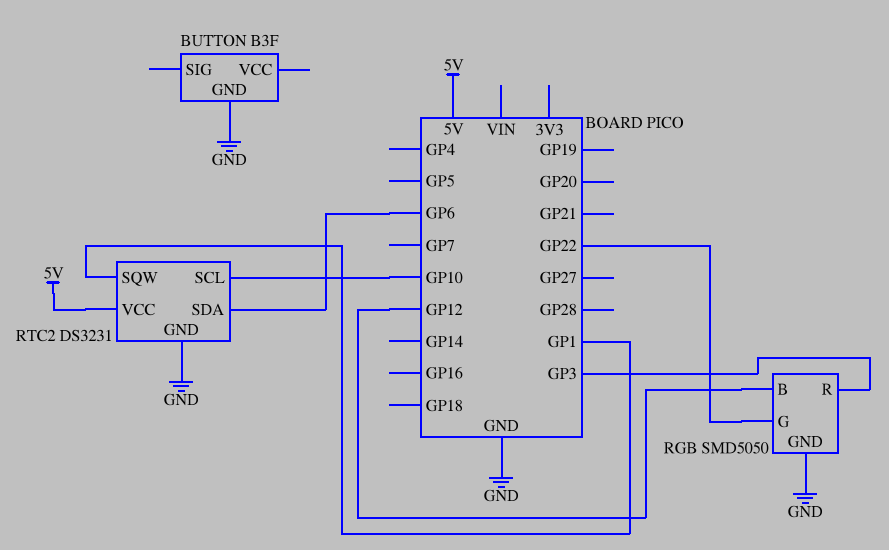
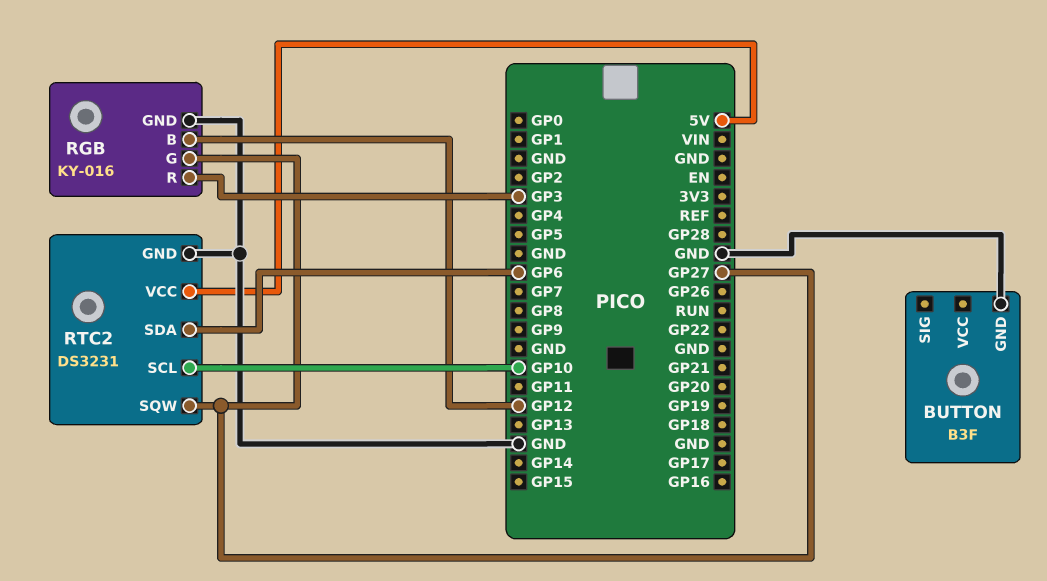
RGB: SMD5050 -> KY-016
RGB pin G: GP22 -> GP27
RTC2 pin SQW: GP1 -> GP27

